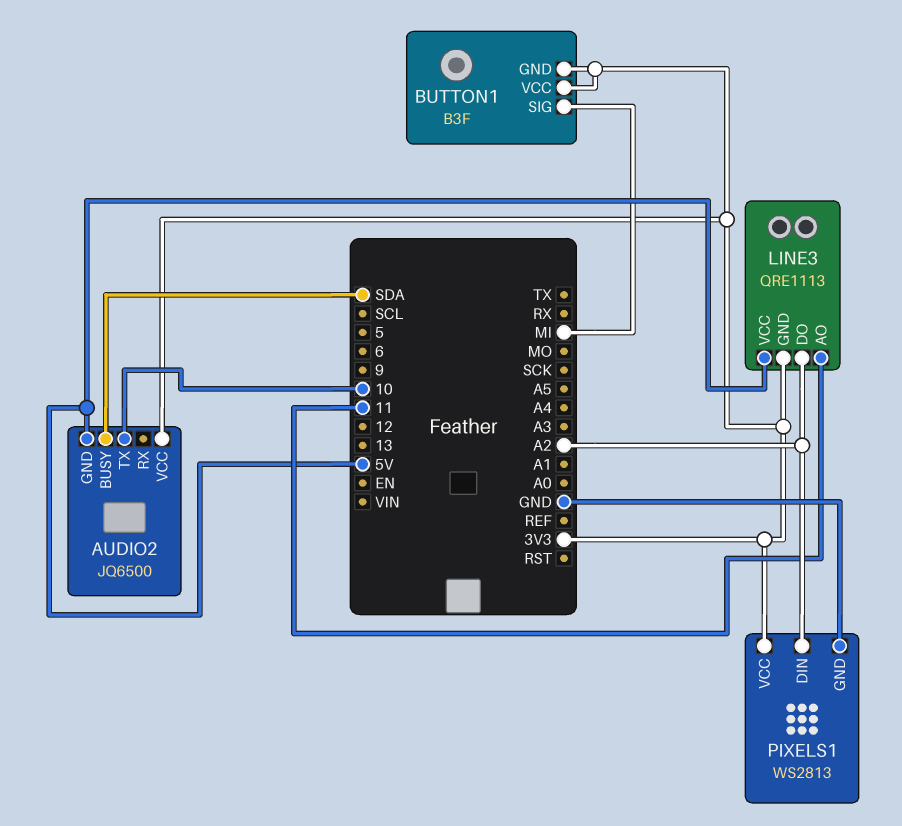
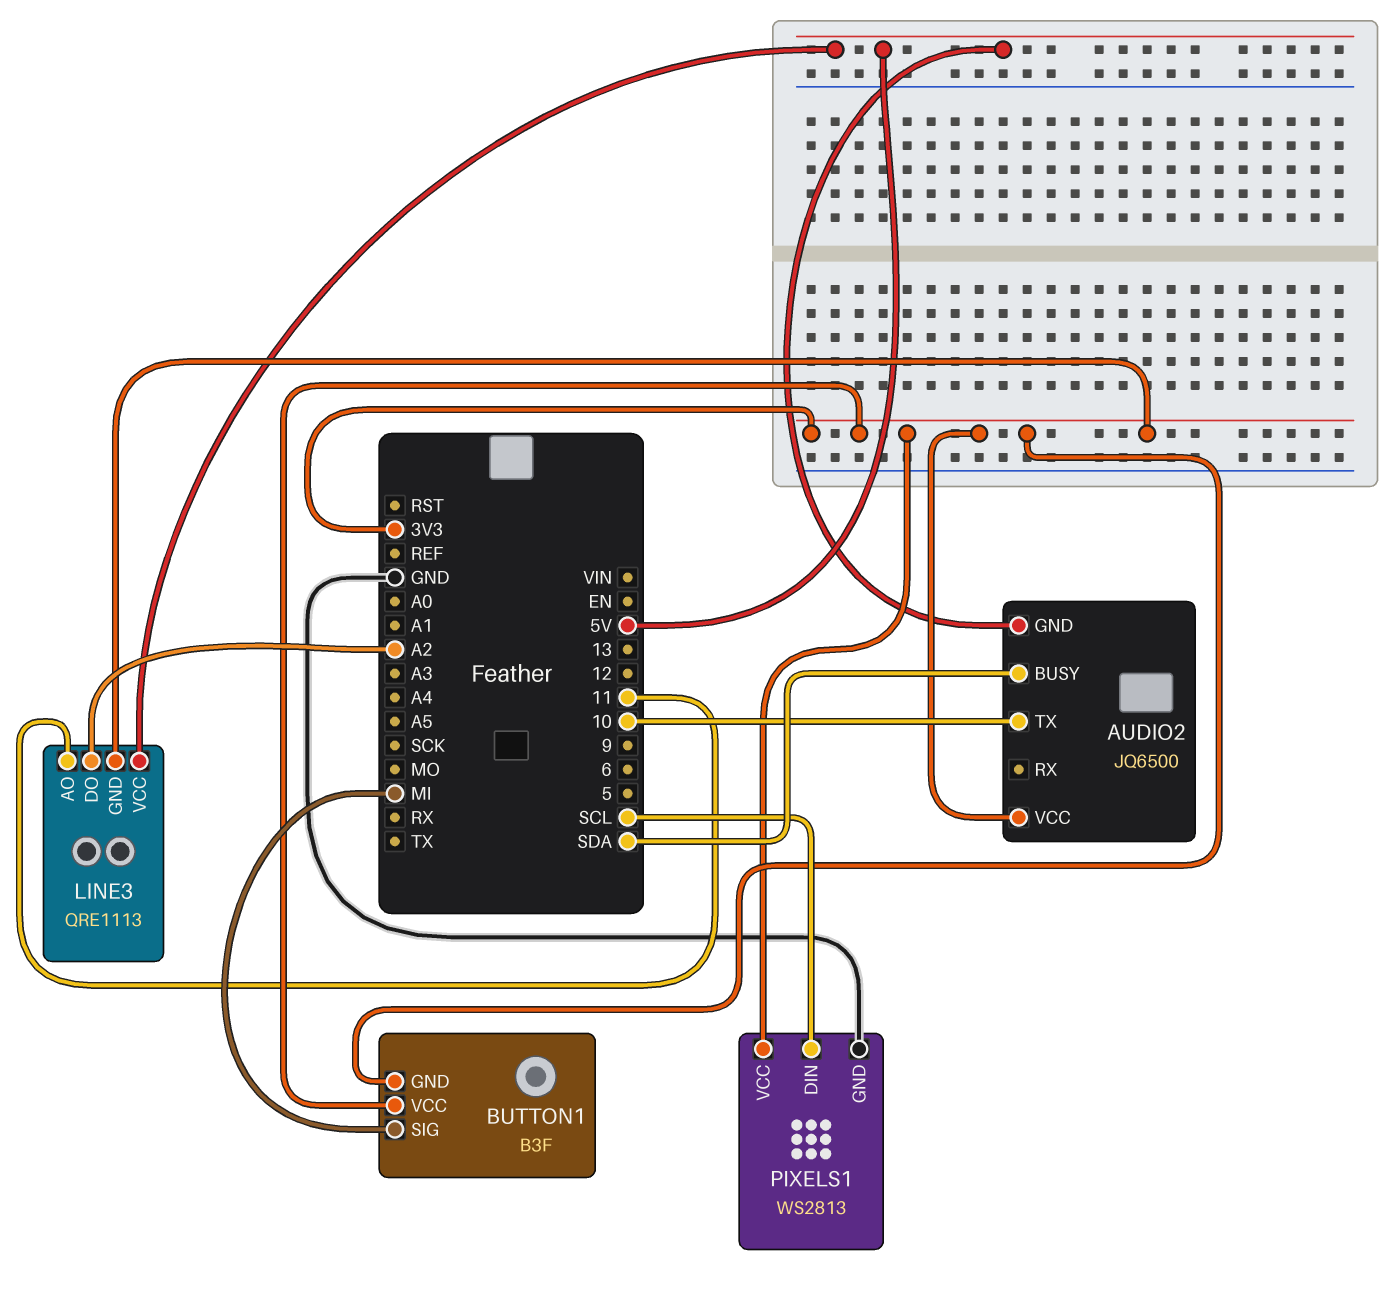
PIXELS1 pin DIN: A2 -> SCL

